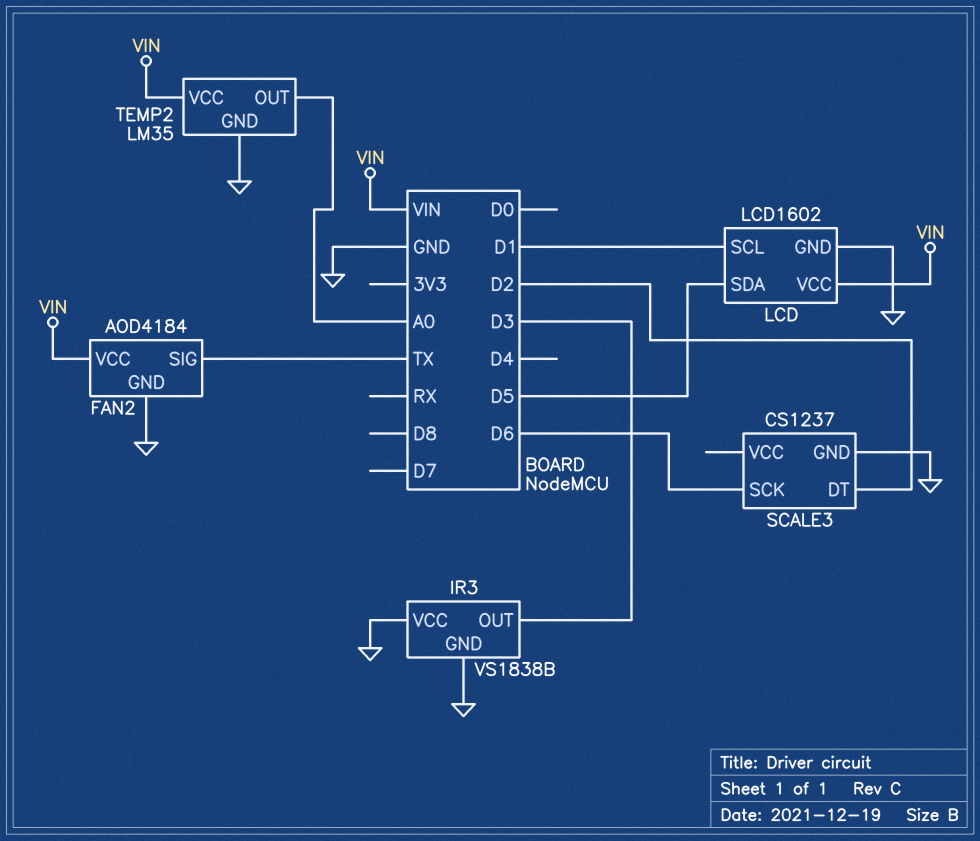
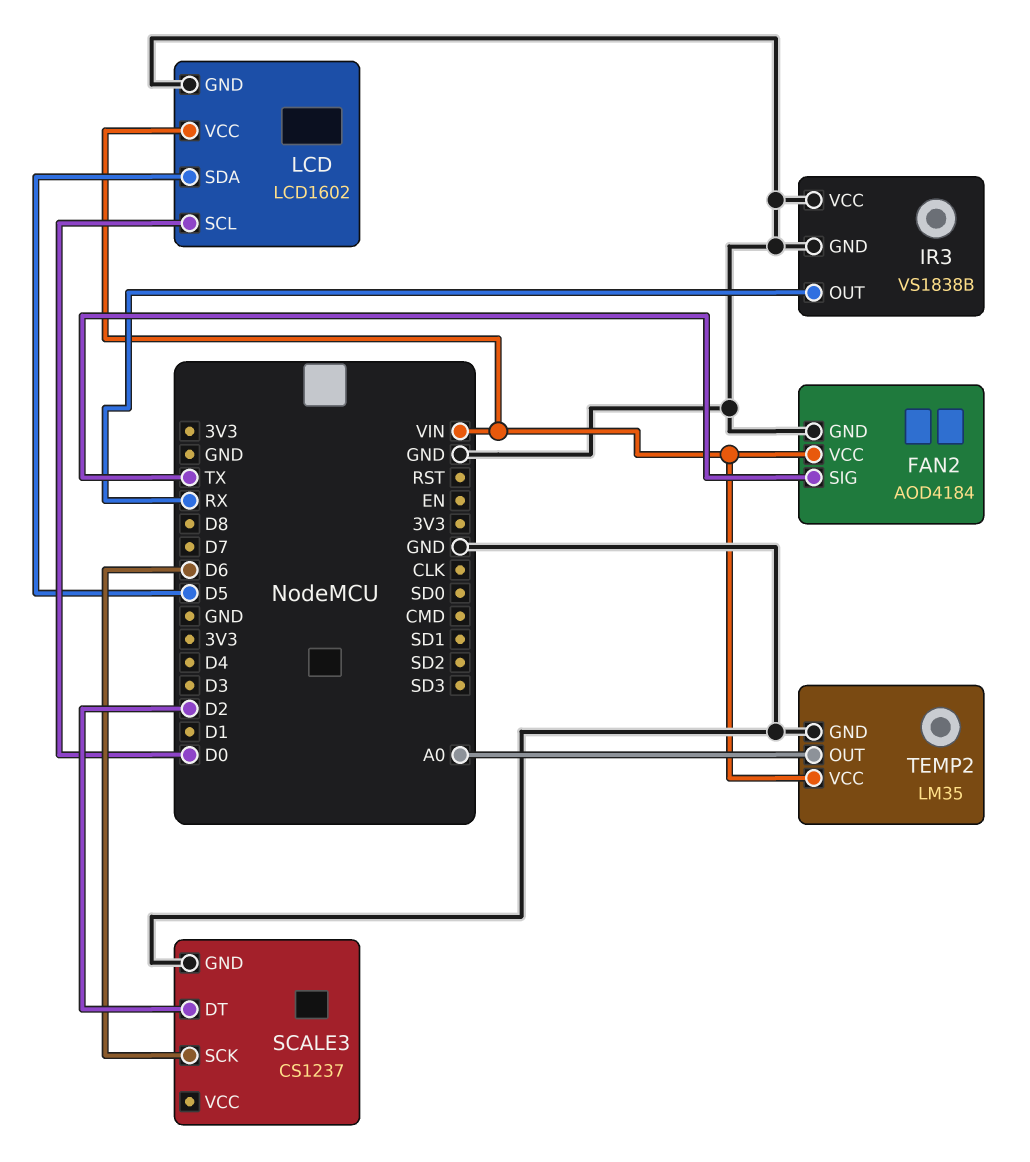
IR3 pin OUT: D3 -> RX
LCD pin SCL: D1 -> D0

